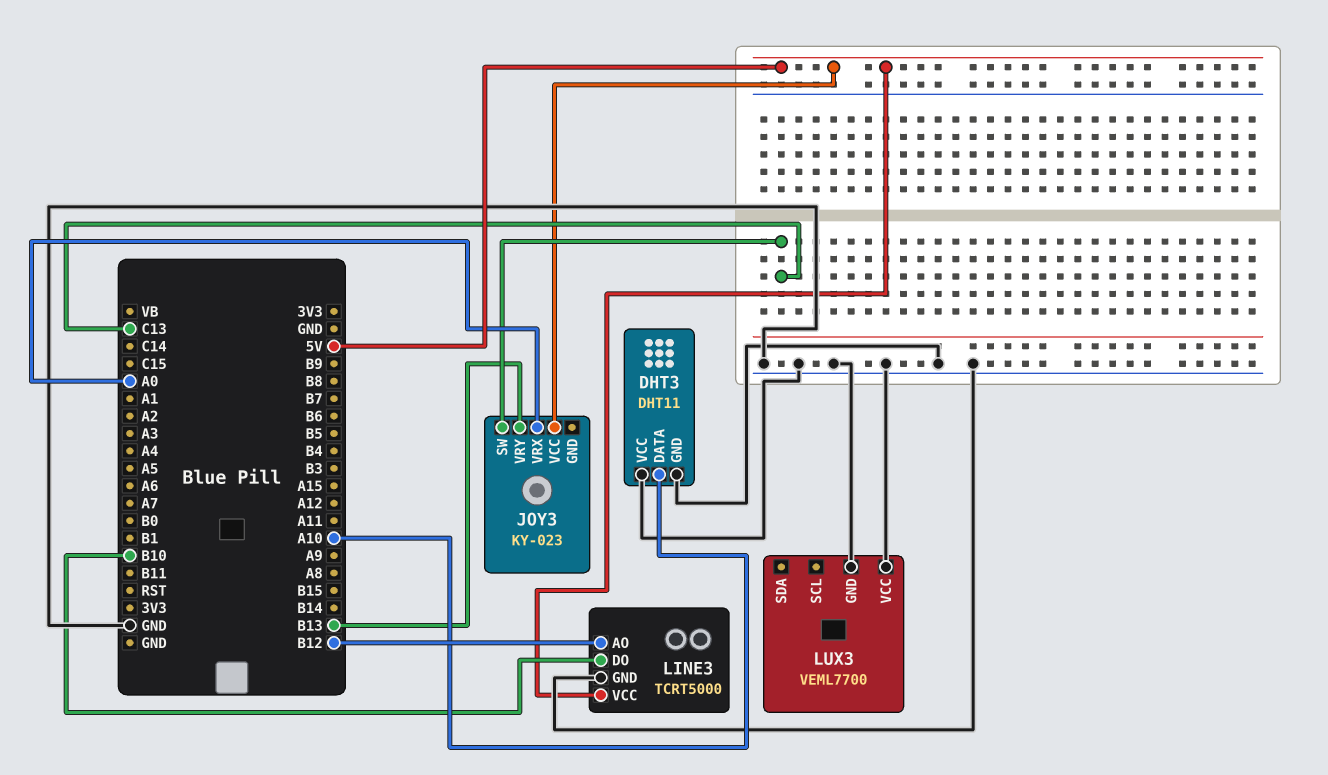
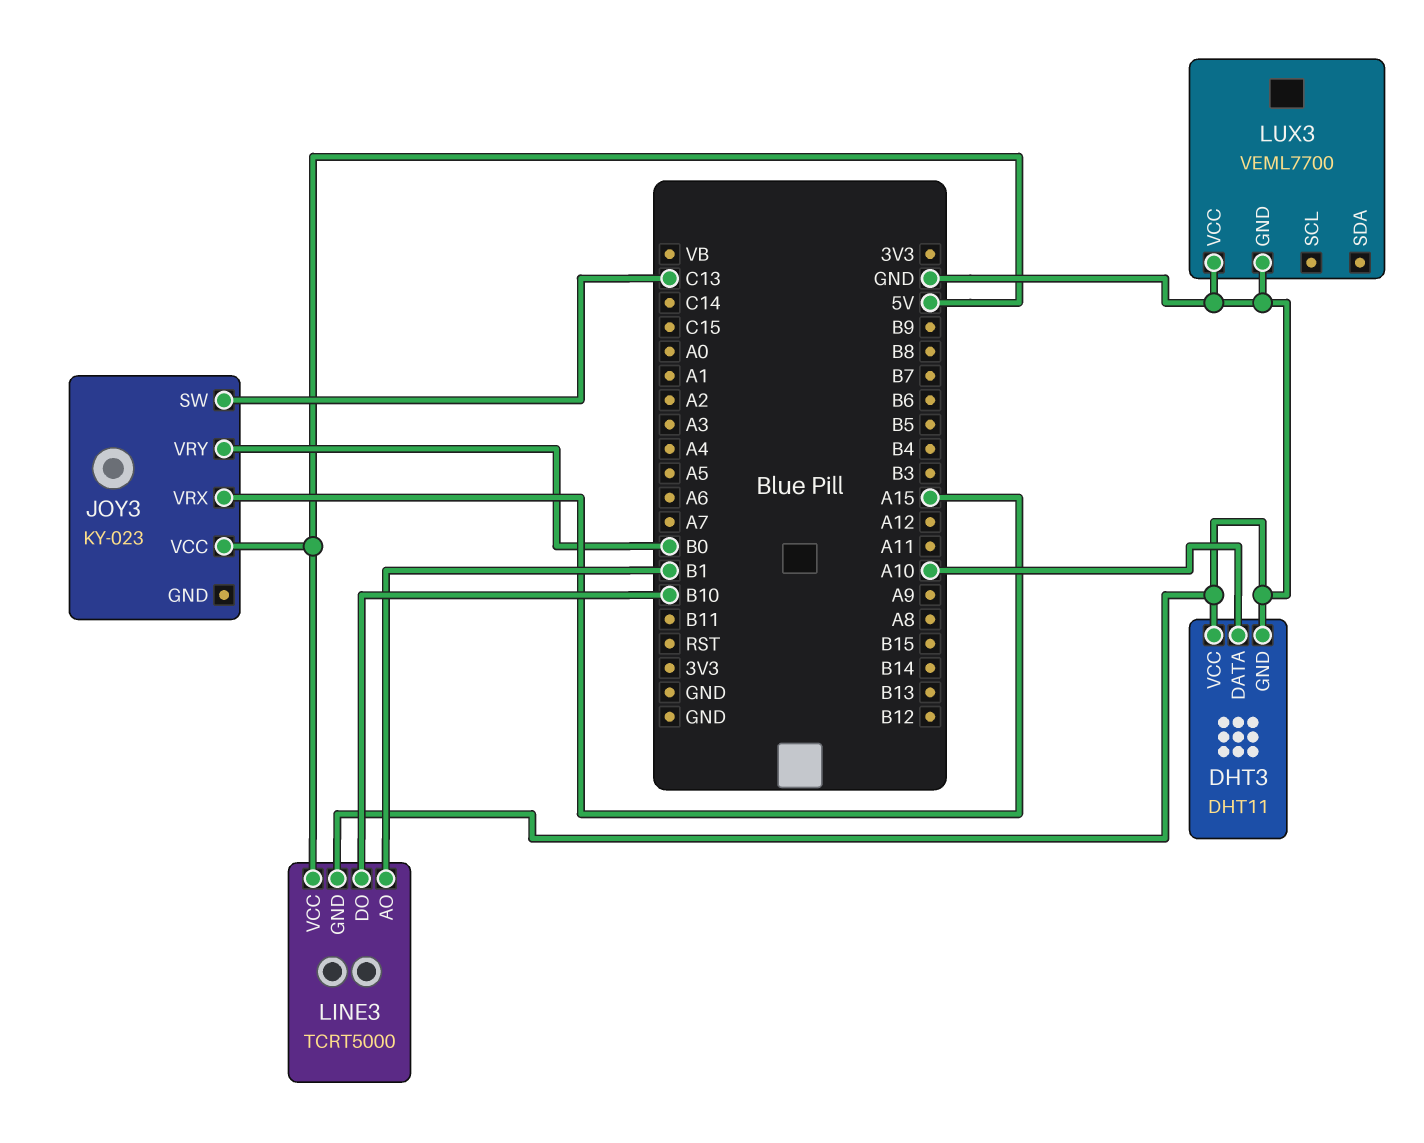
JOY3 pin VRX: A0 -> A15
JOY3 pin VRY: B13 -> B0
LINE3 pin AO: B12 -> B1

